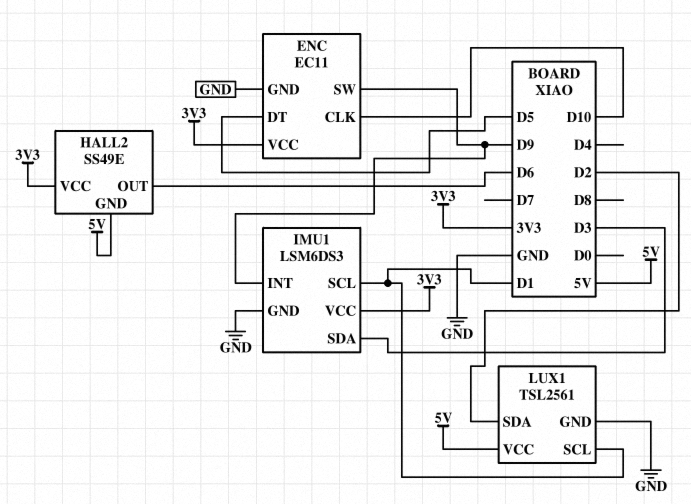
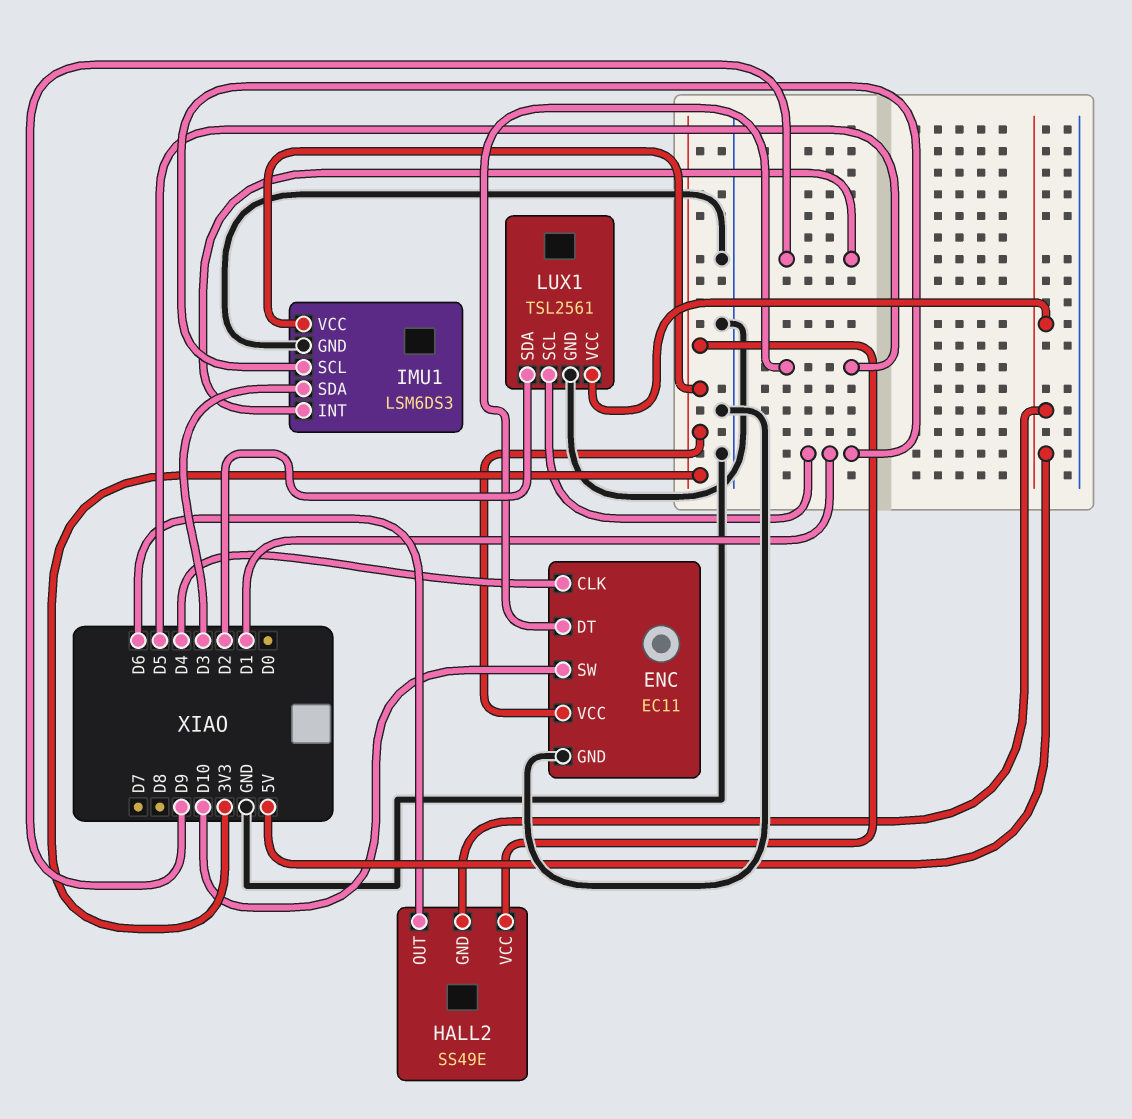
ENC pin CLK: D10 -> D4
ENC pin SW: D9 -> D10

